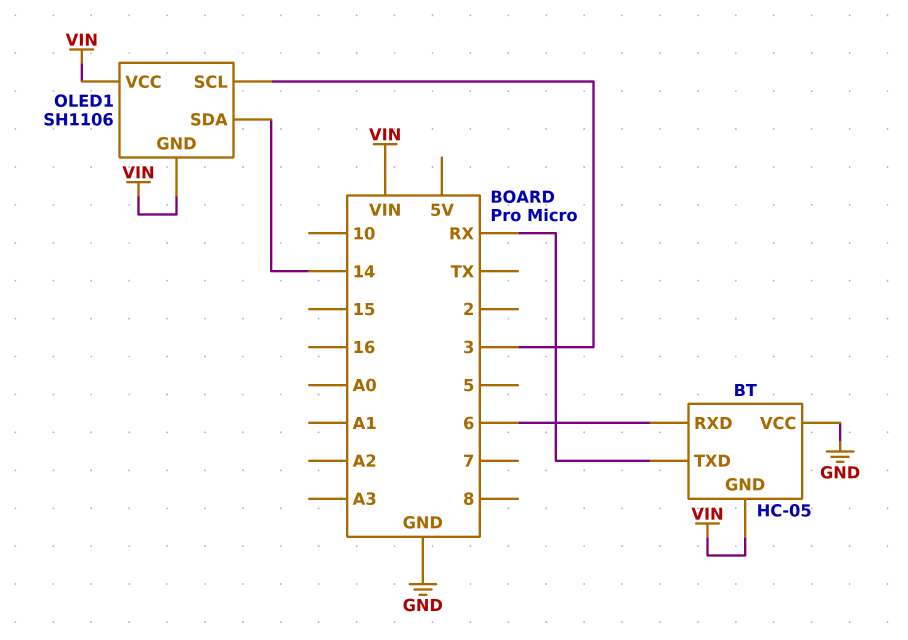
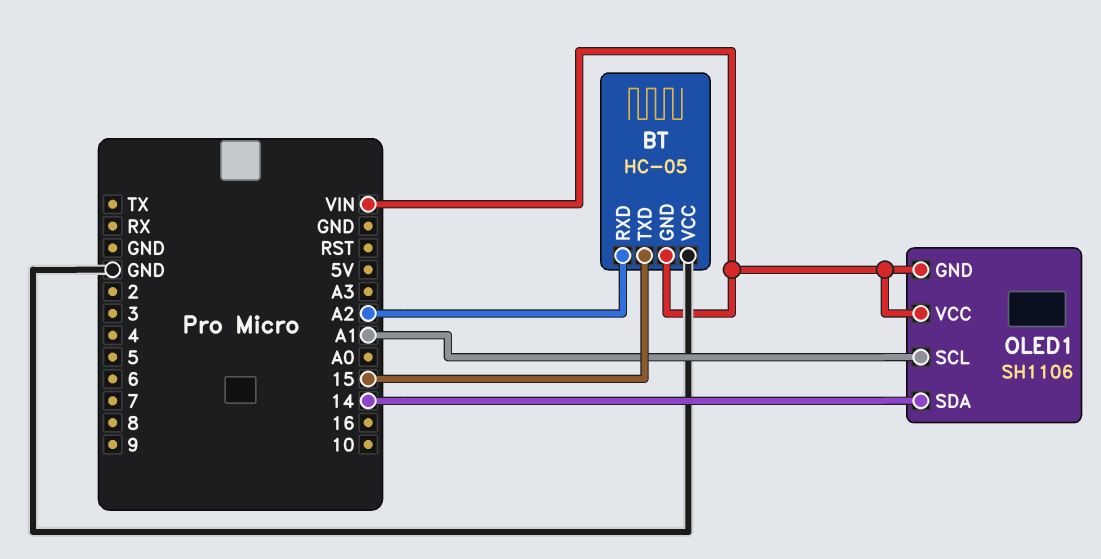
BT pin RXD: 6 -> A2
BT pin TXD: RX -> 15
OLED1 pin SCL: 3 -> A1

